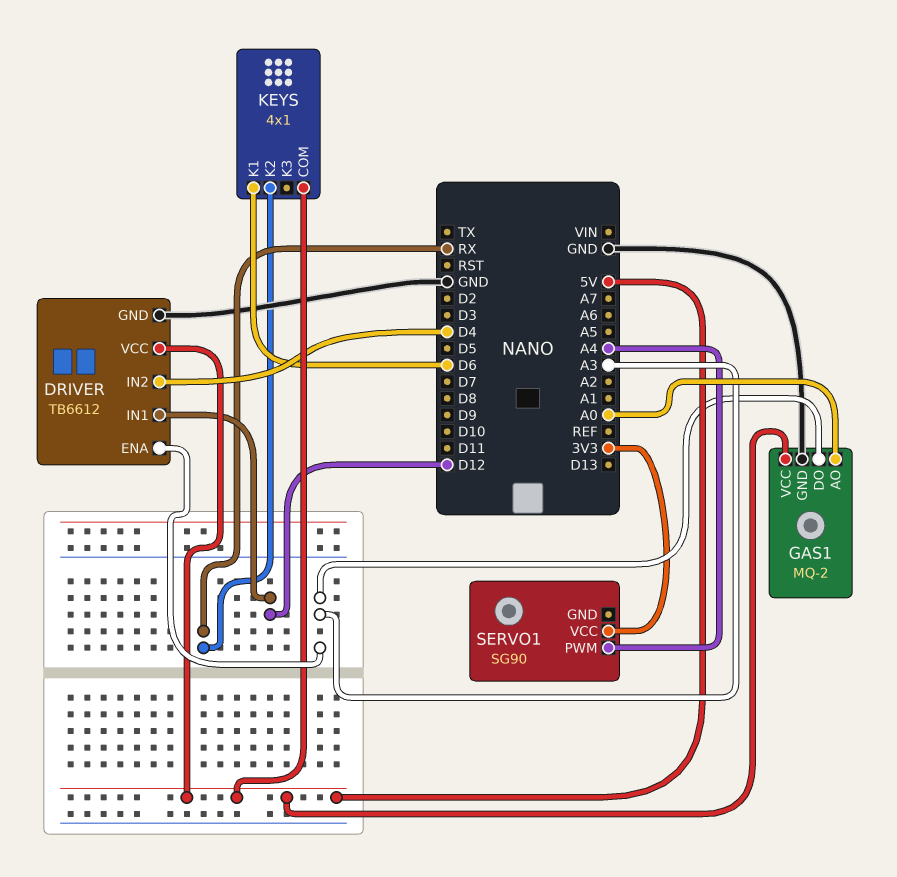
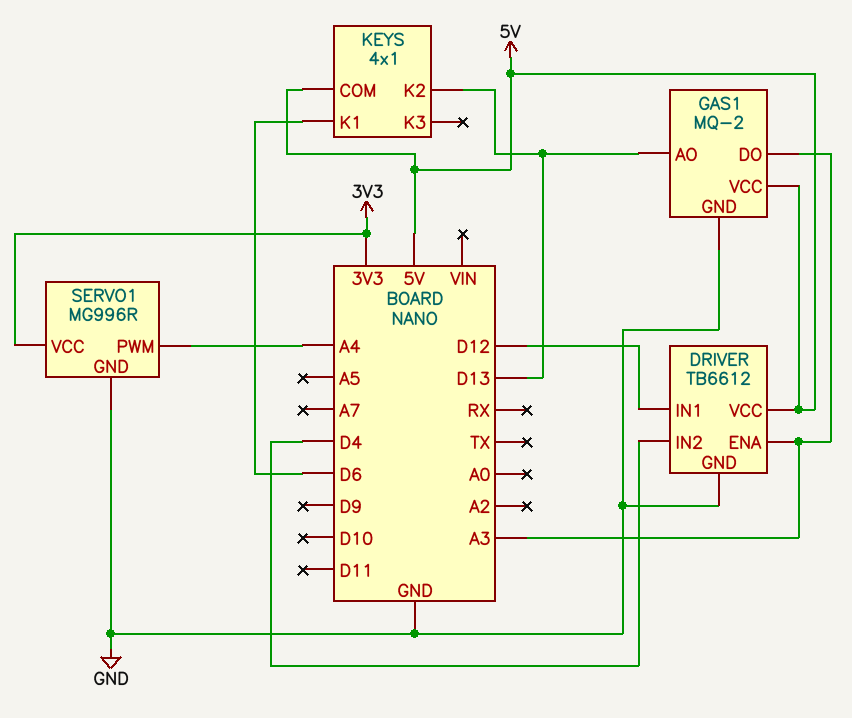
GAS1 pin AO: A0 -> D13
KEYS pin K2: RX -> D13
SERVO1: SG90 -> MG996R
SERVO1 pin GND: none -> GND

